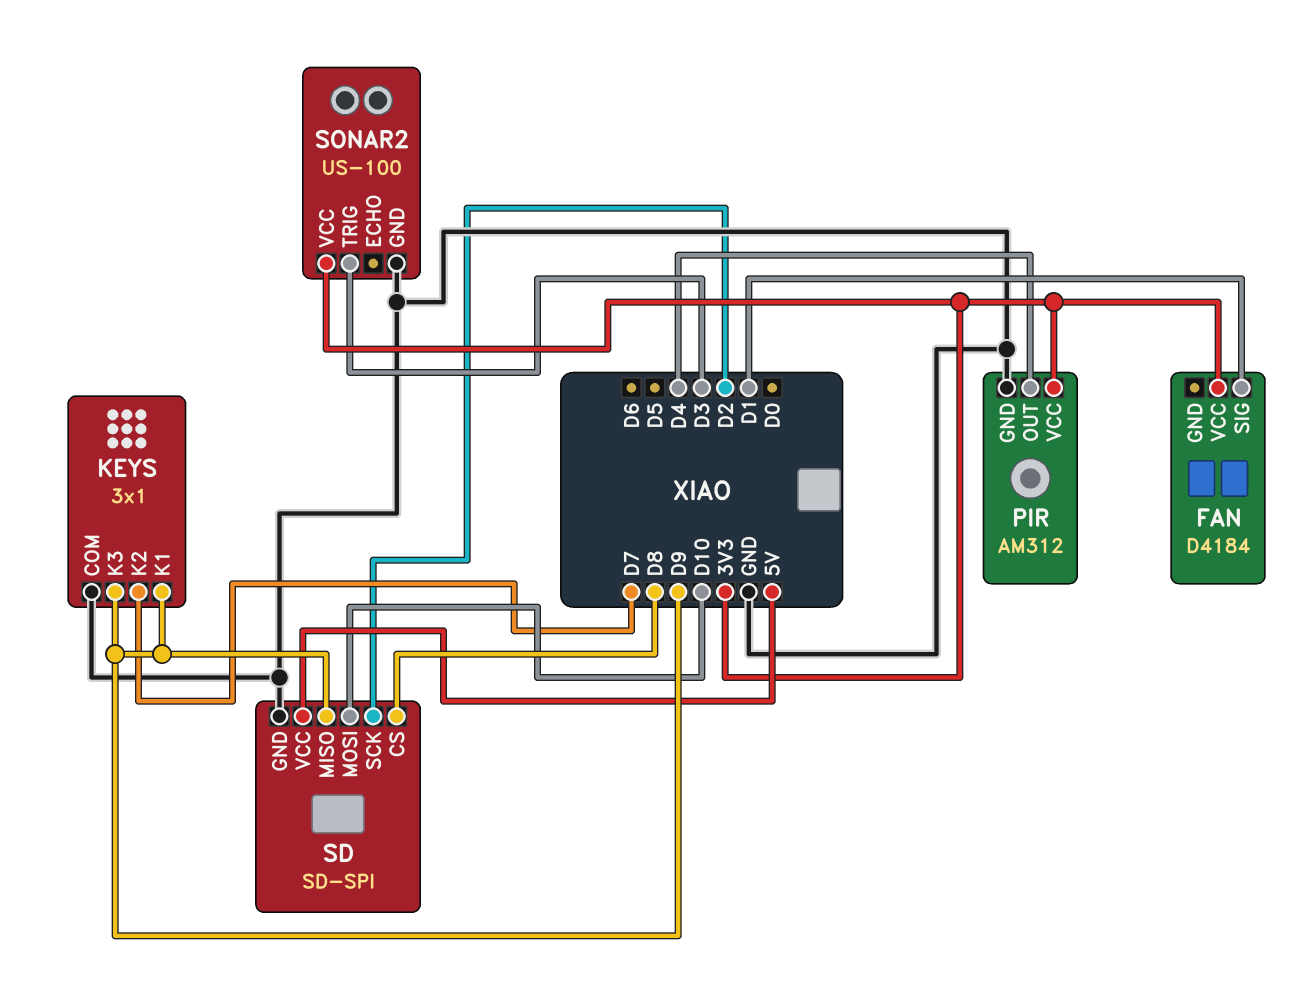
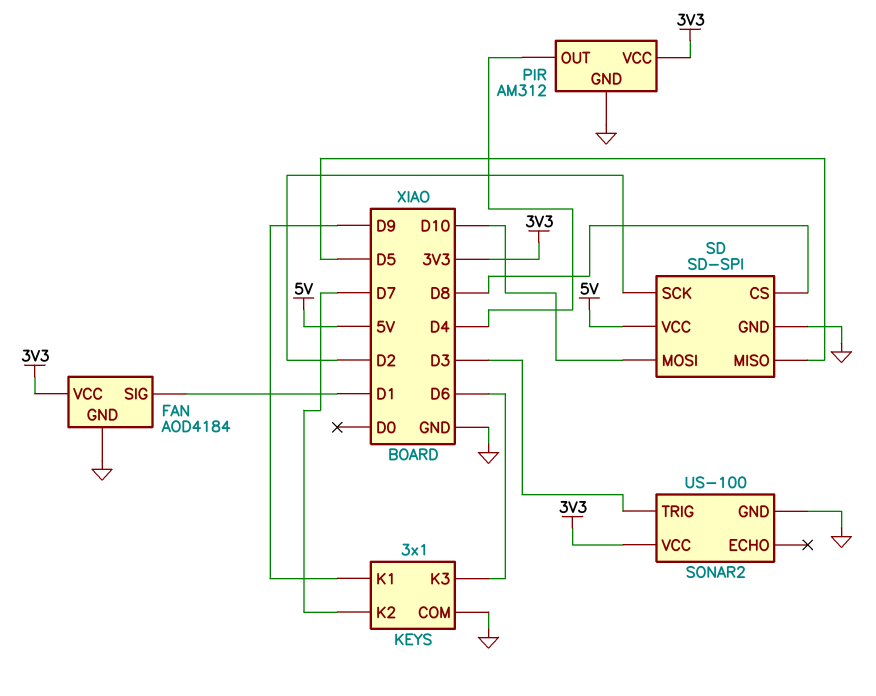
FAN: D4184 -> AOD4184
FAN pin GND: none -> GND
KEYS pin K3: D9 -> D6
SD pin MISO: D9 -> D5

